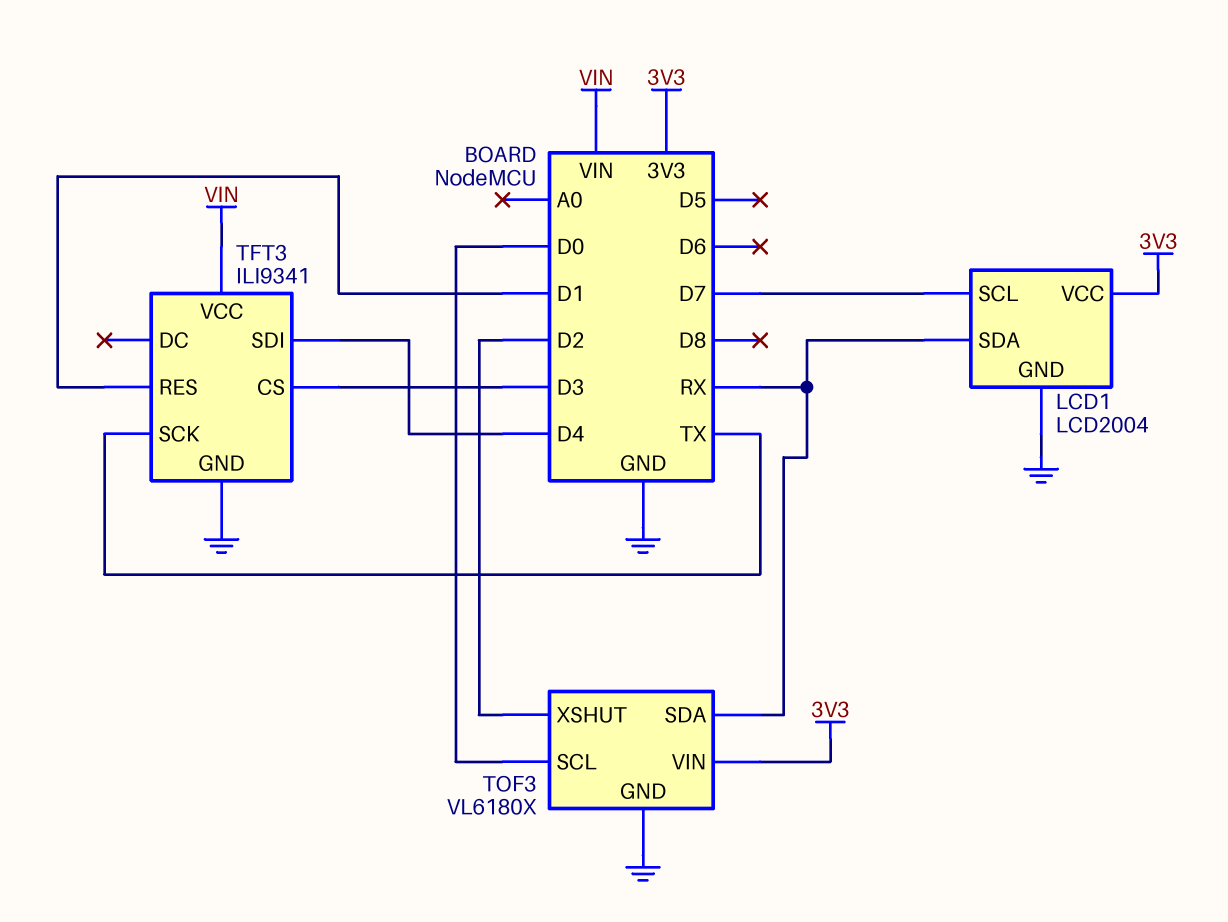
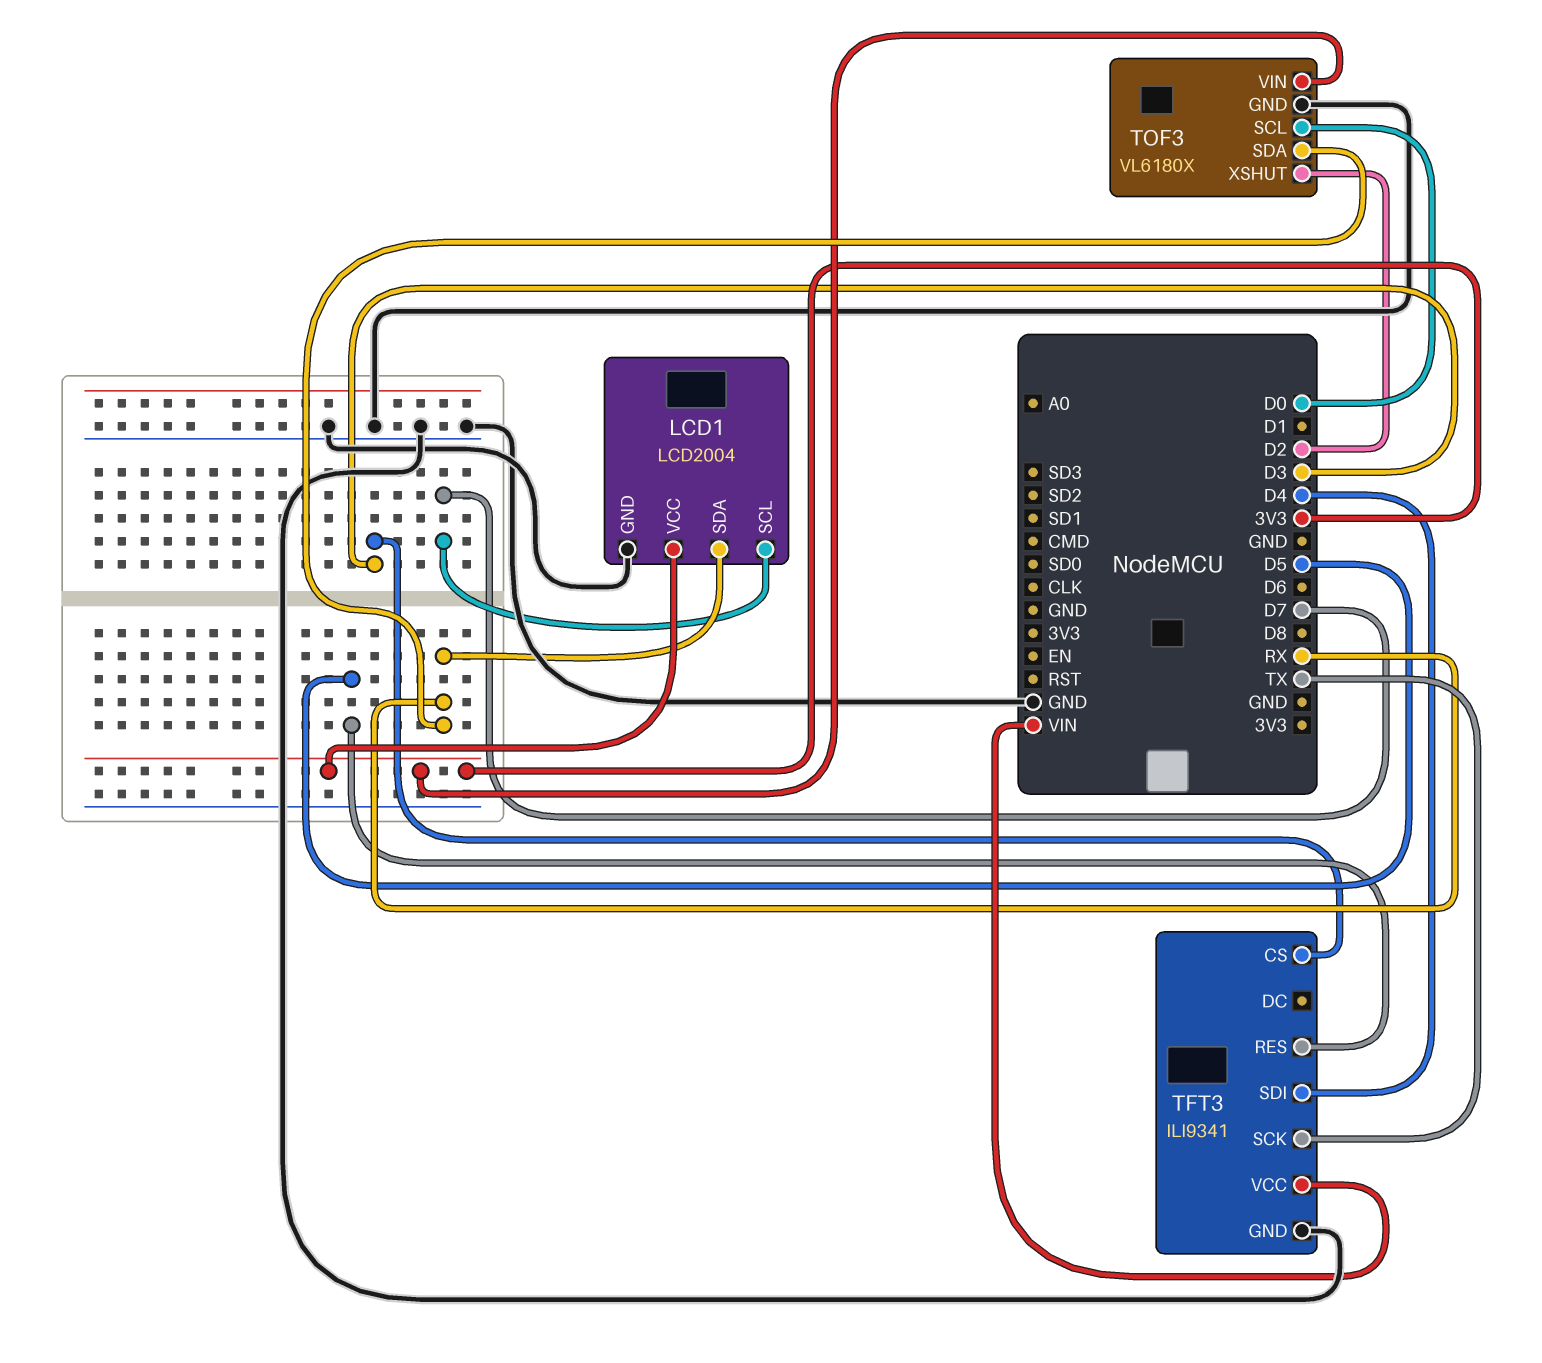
TFT3 pin RES: D1 -> D5

